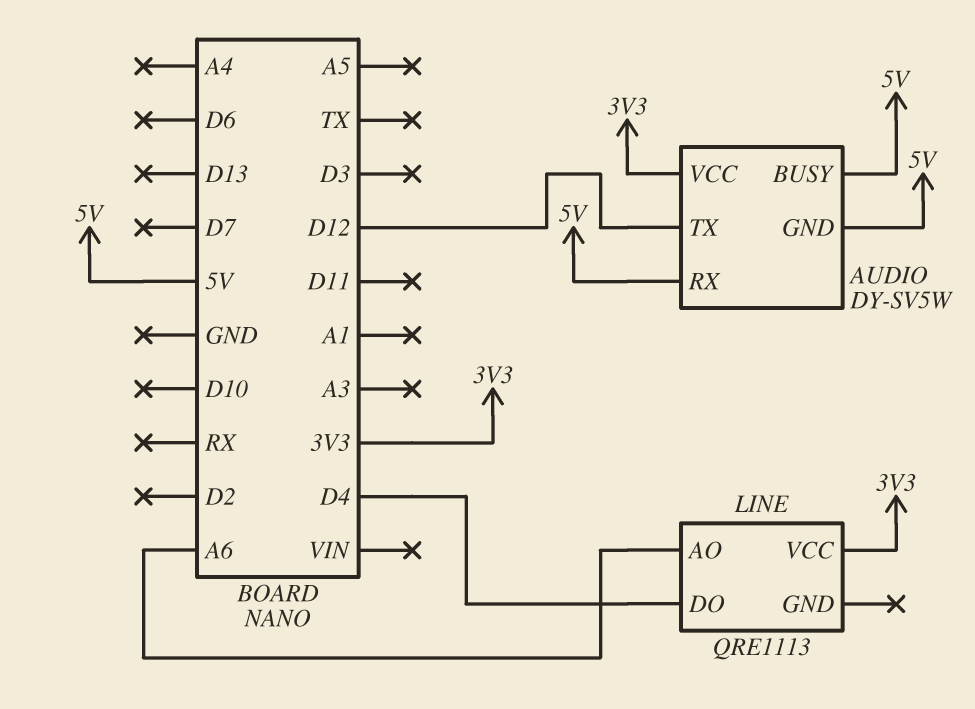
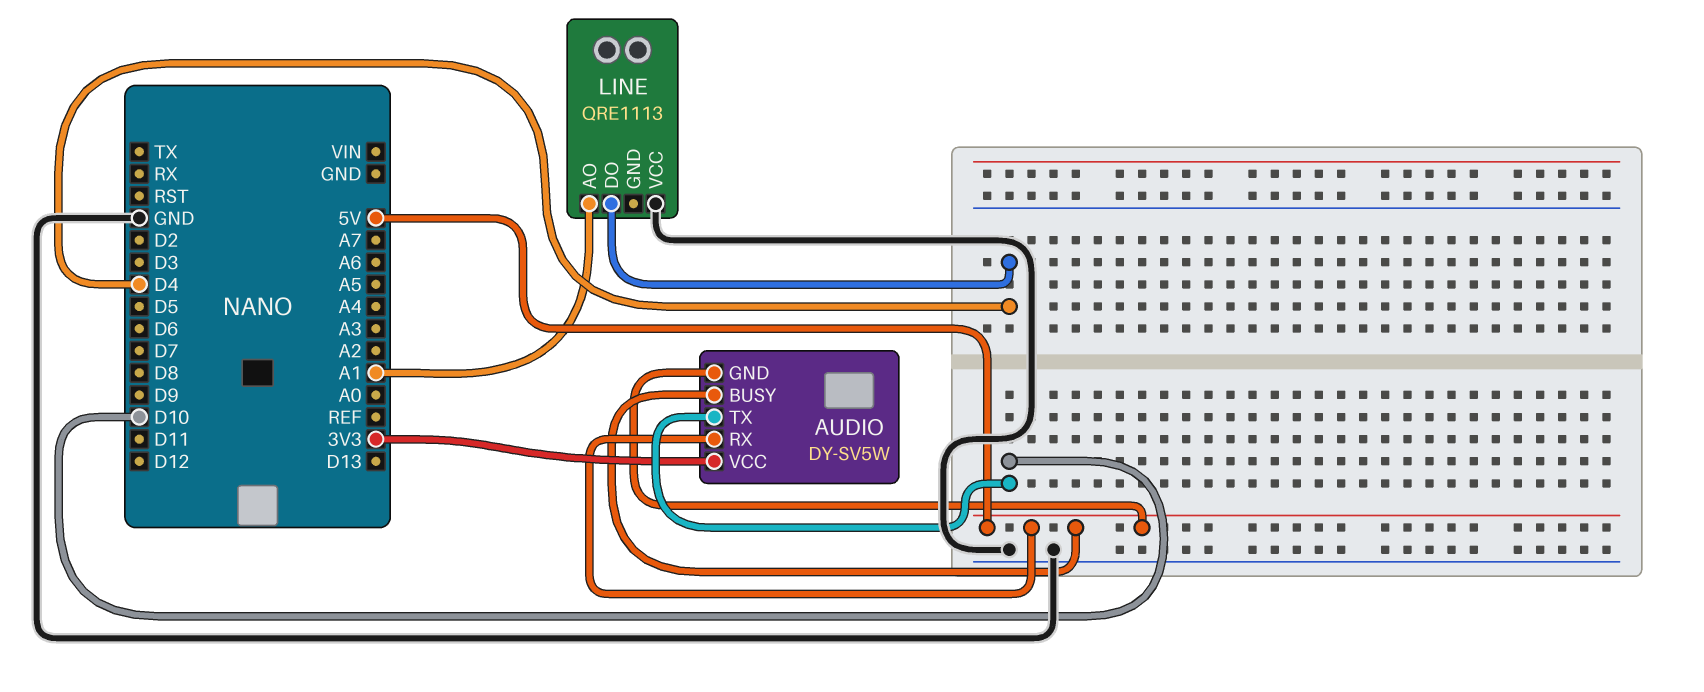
AUDIO pin TX: D12 -> D10
LINE pin AO: A6 -> A1
LINE pin VCC: 3V3 -> GND

